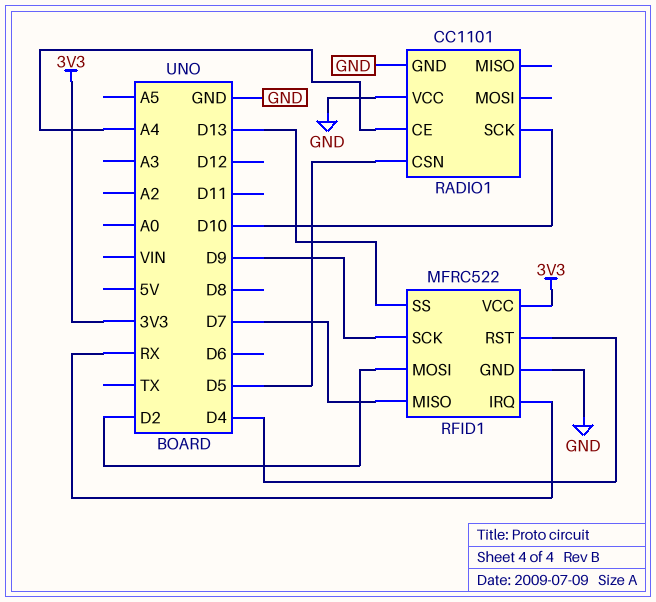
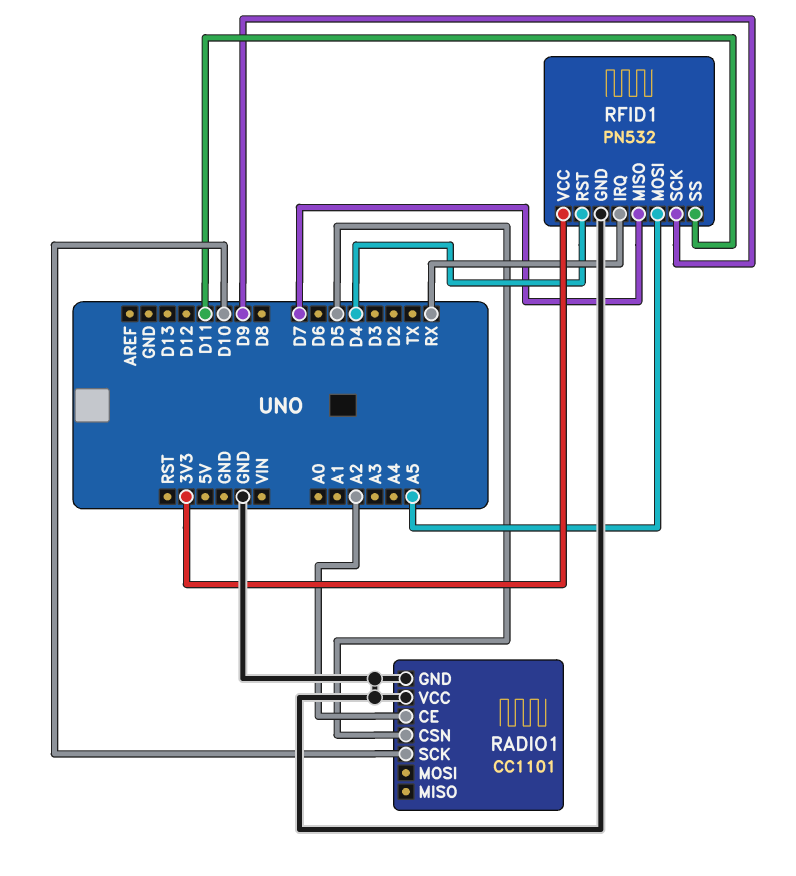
RADIO1 pin CE: A4 -> A2
RFID1: MFRC522 -> PN532
RFID1 pin MOSI: D2 -> A5
RFID1 pin SS: D13 -> D11

